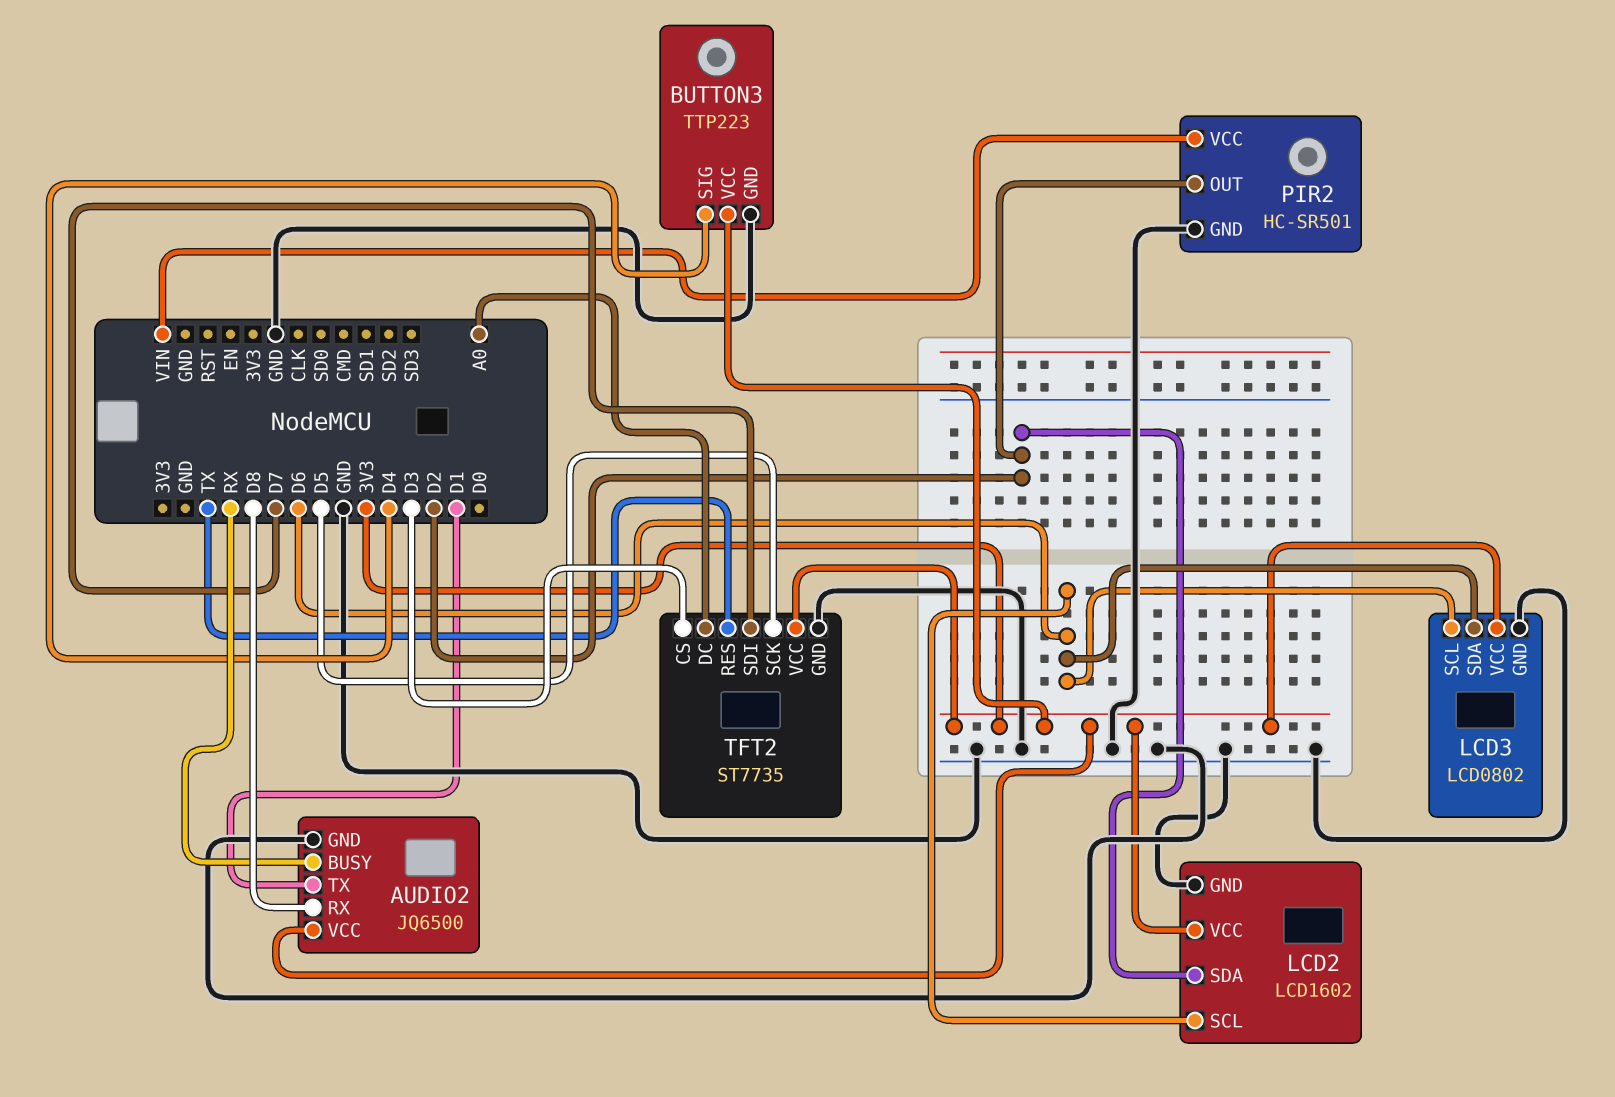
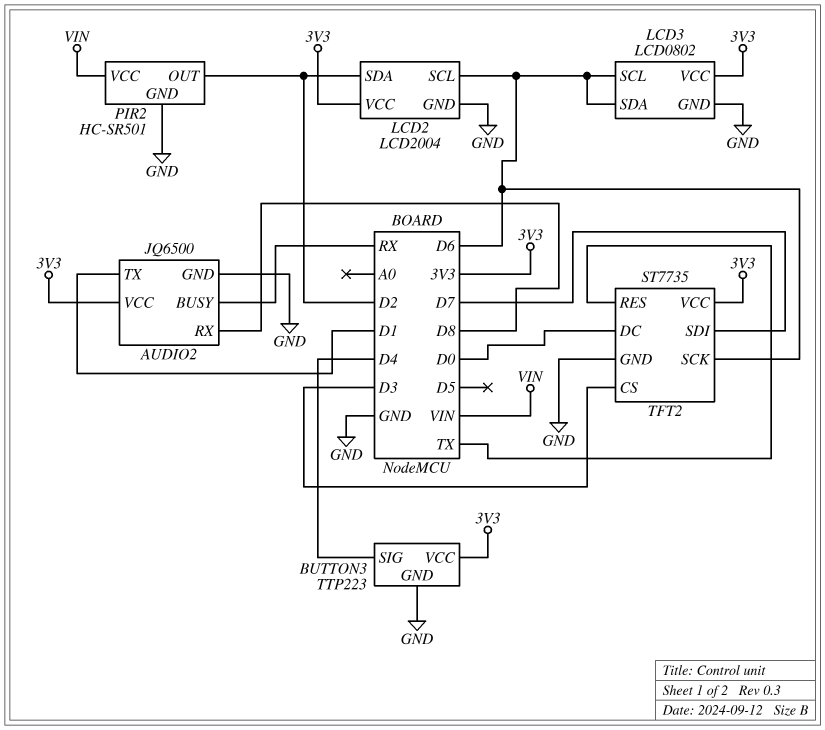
LCD2: LCD1602 -> LCD2004
TFT2 pin DC: A0 -> D0
TFT2 pin SCK: D5 -> D6

